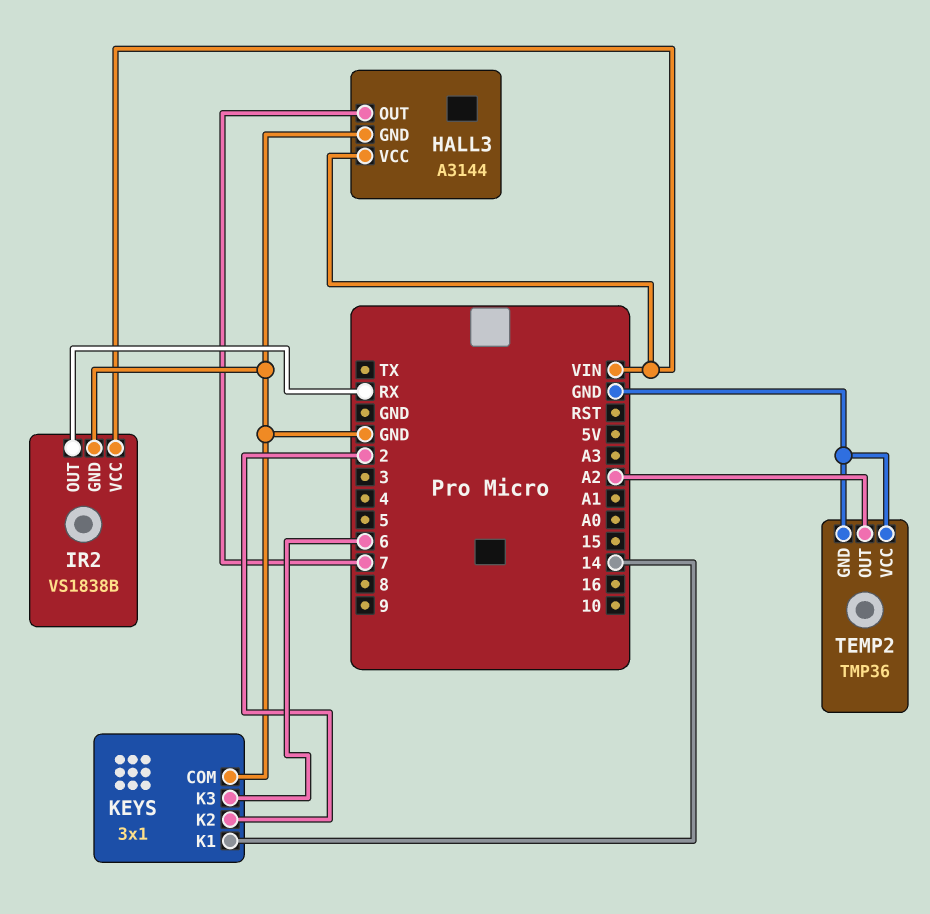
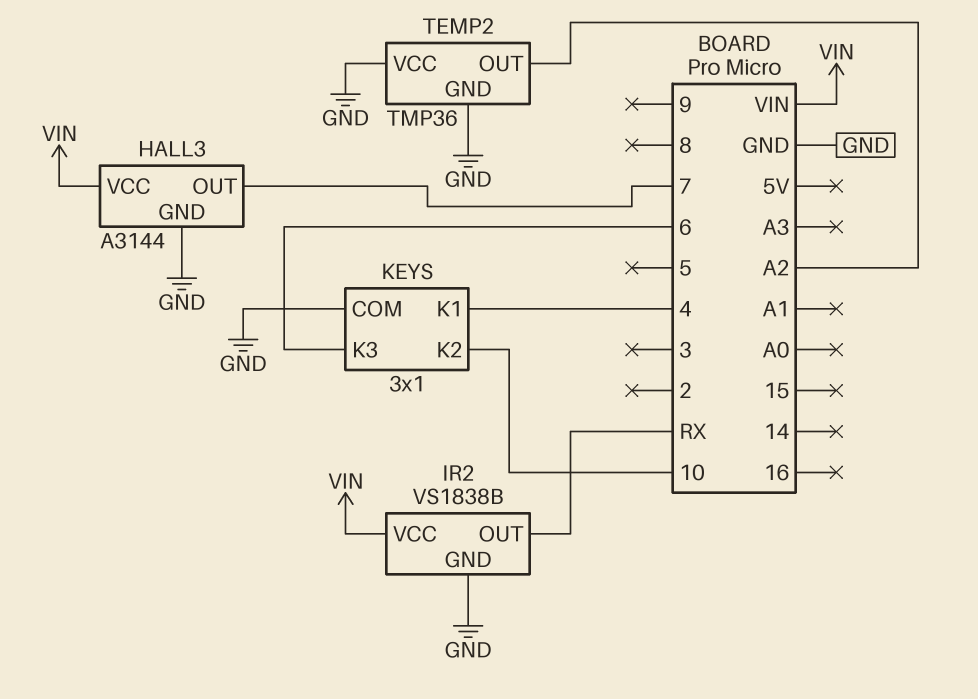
KEYS pin K1: 14 -> 4
KEYS pin K2: 2 -> 10

